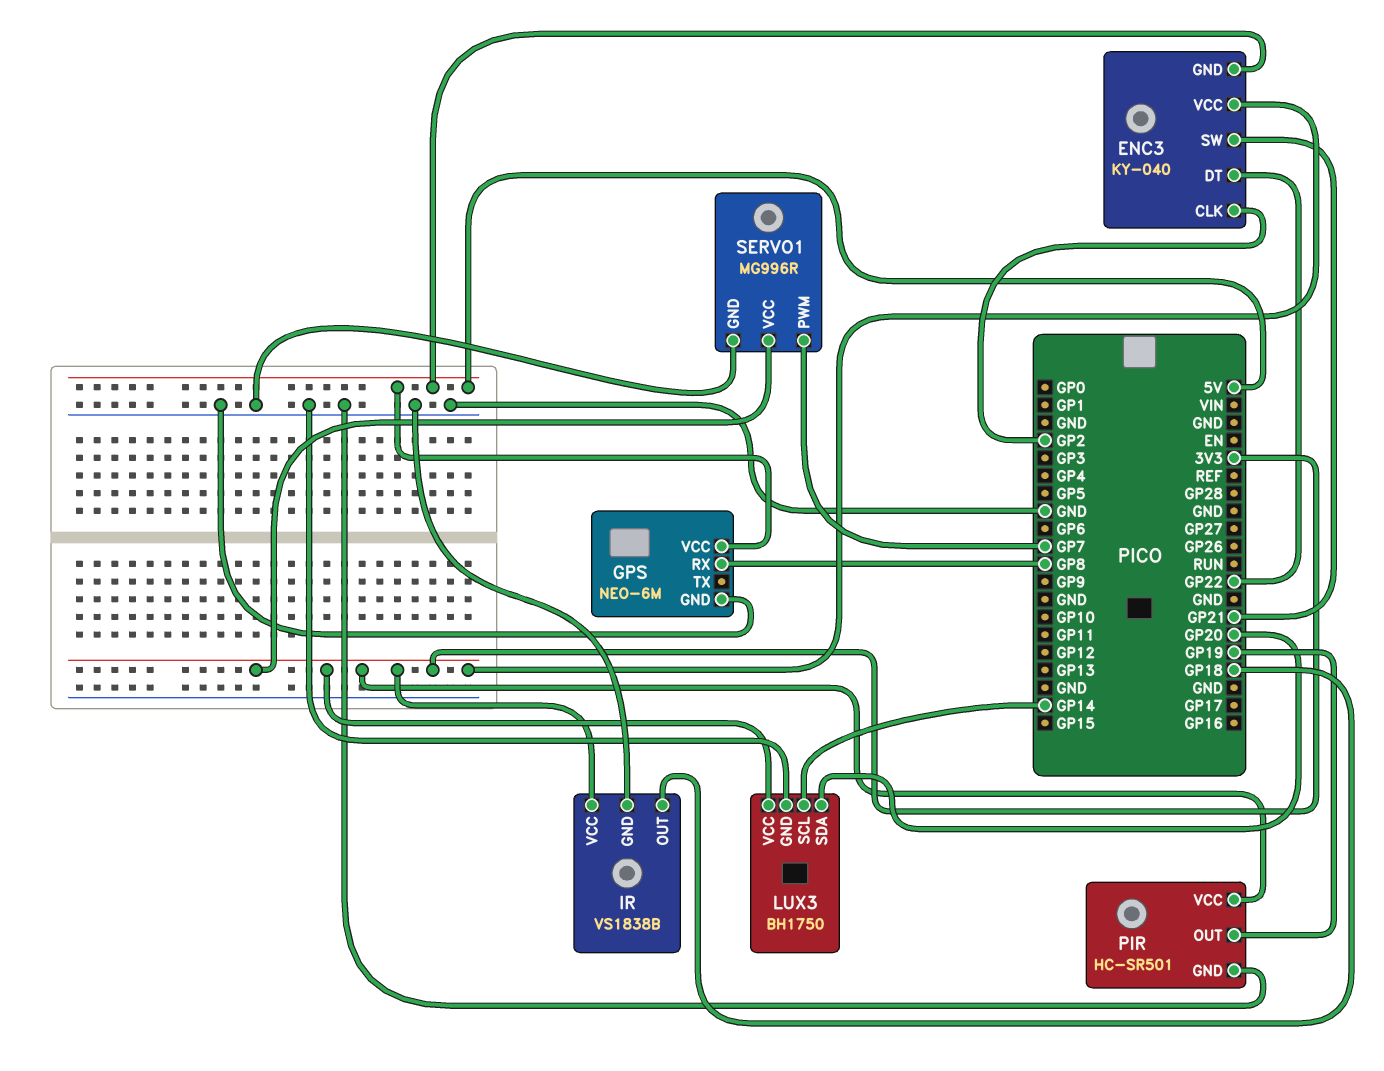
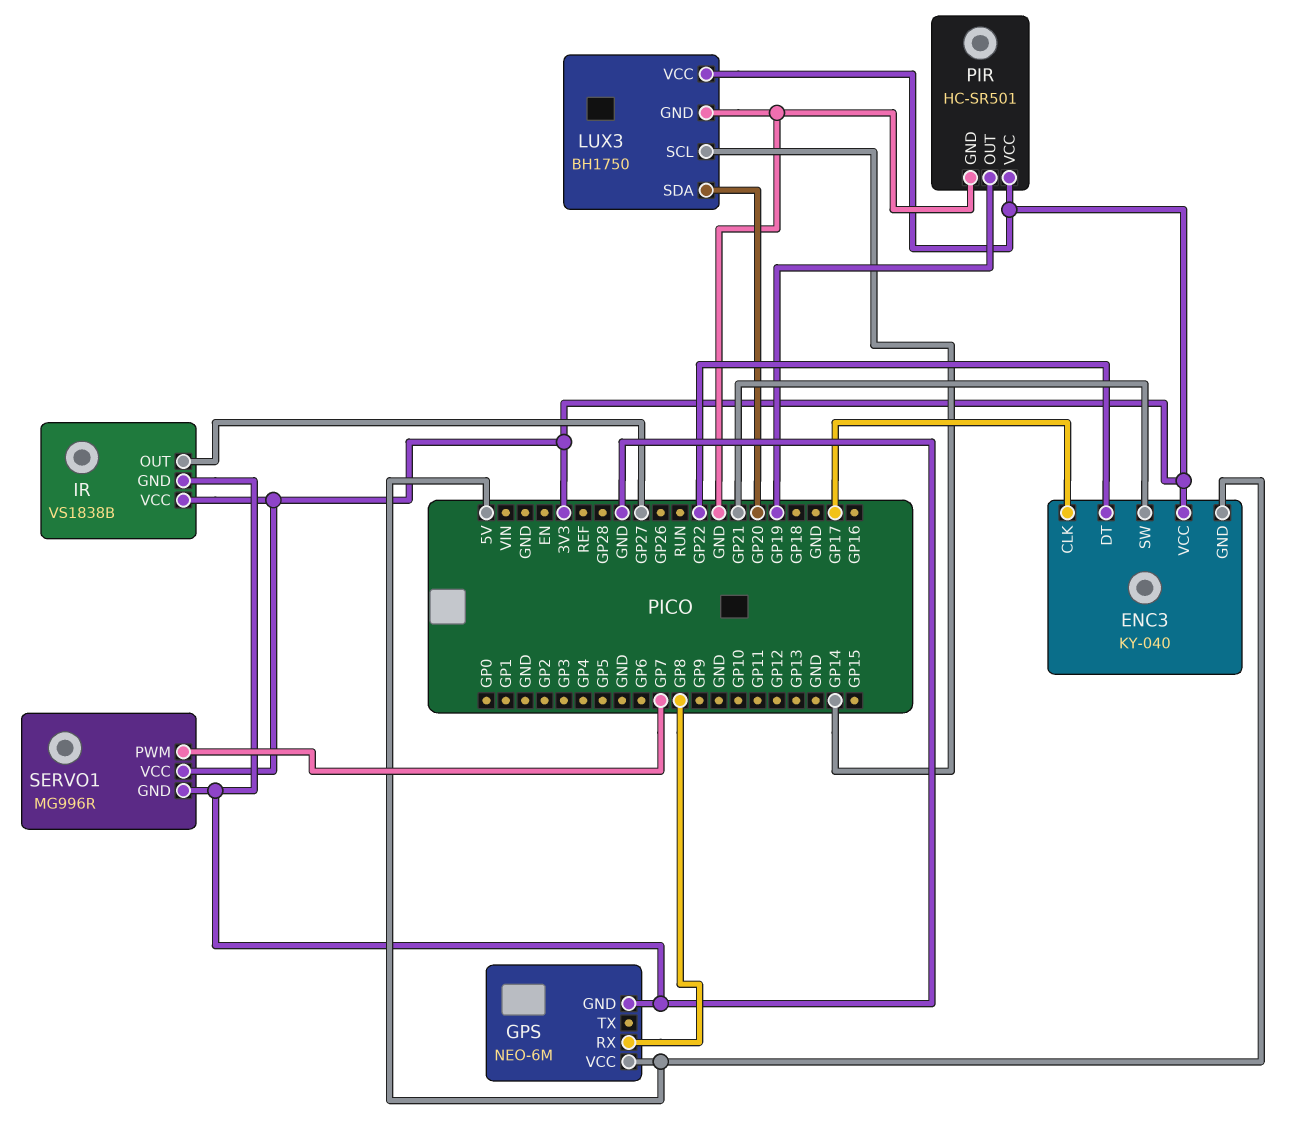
ENC3 pin CLK: GP2 -> GP17
IR pin OUT: GP18 -> GP27

